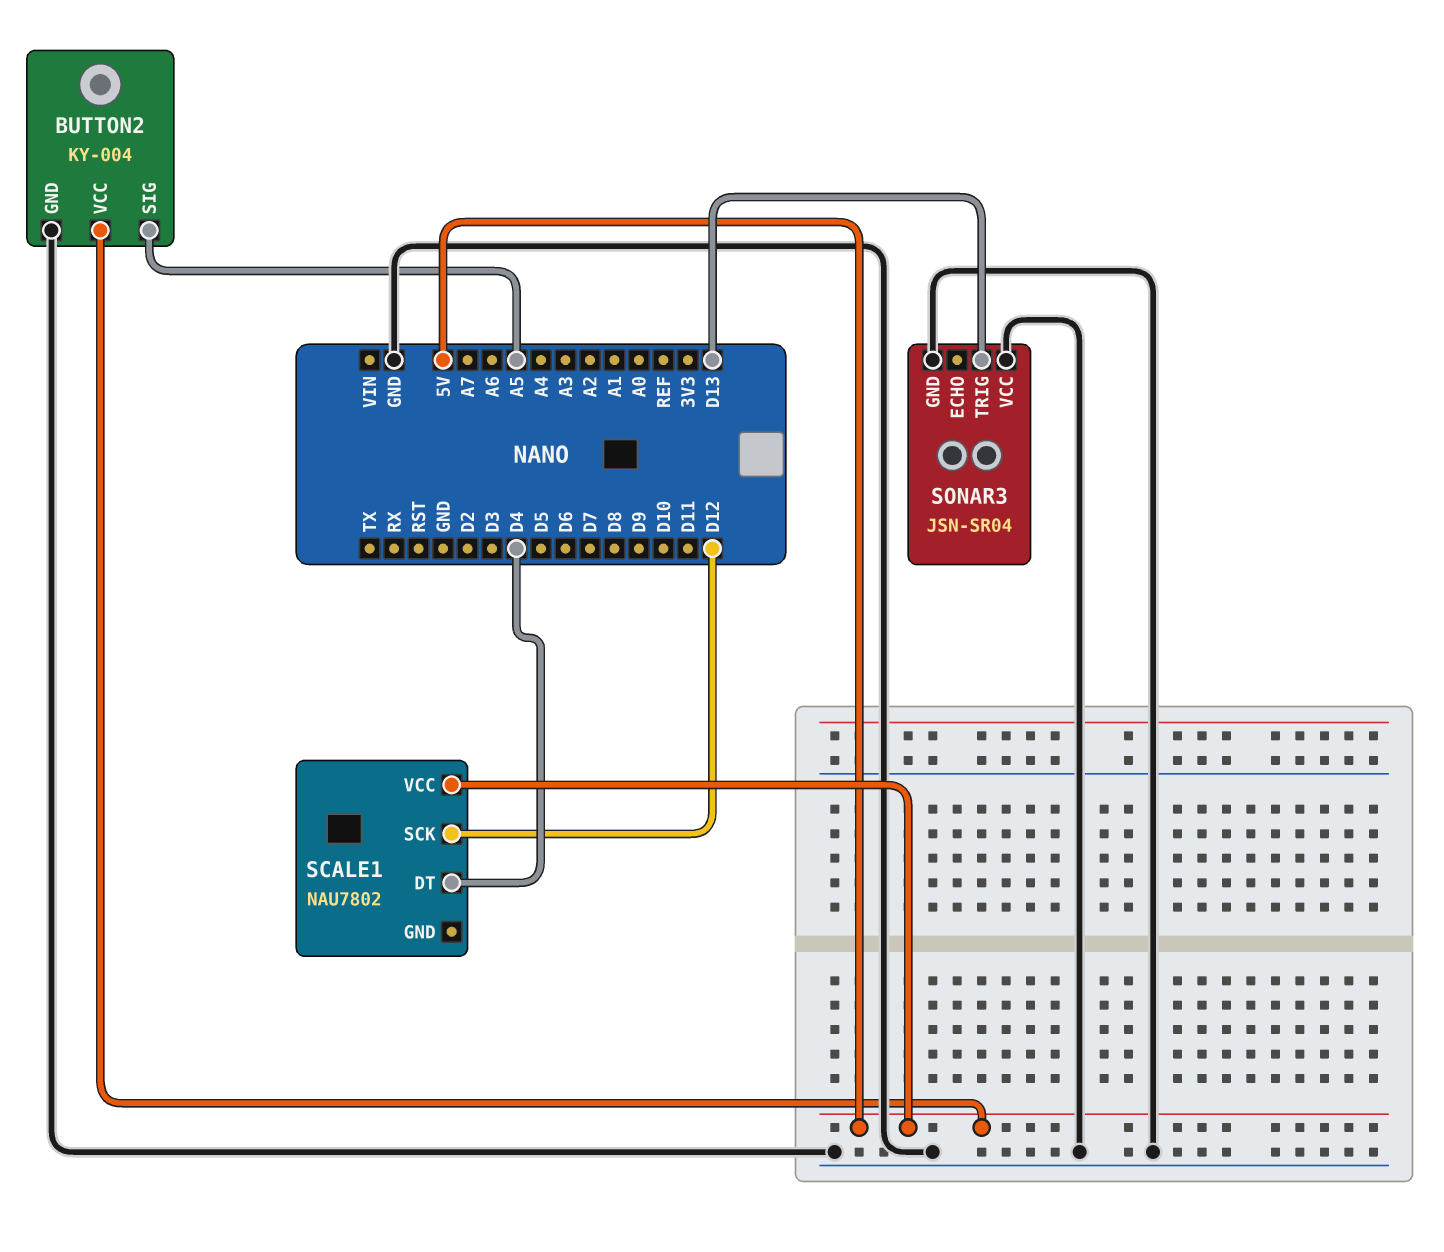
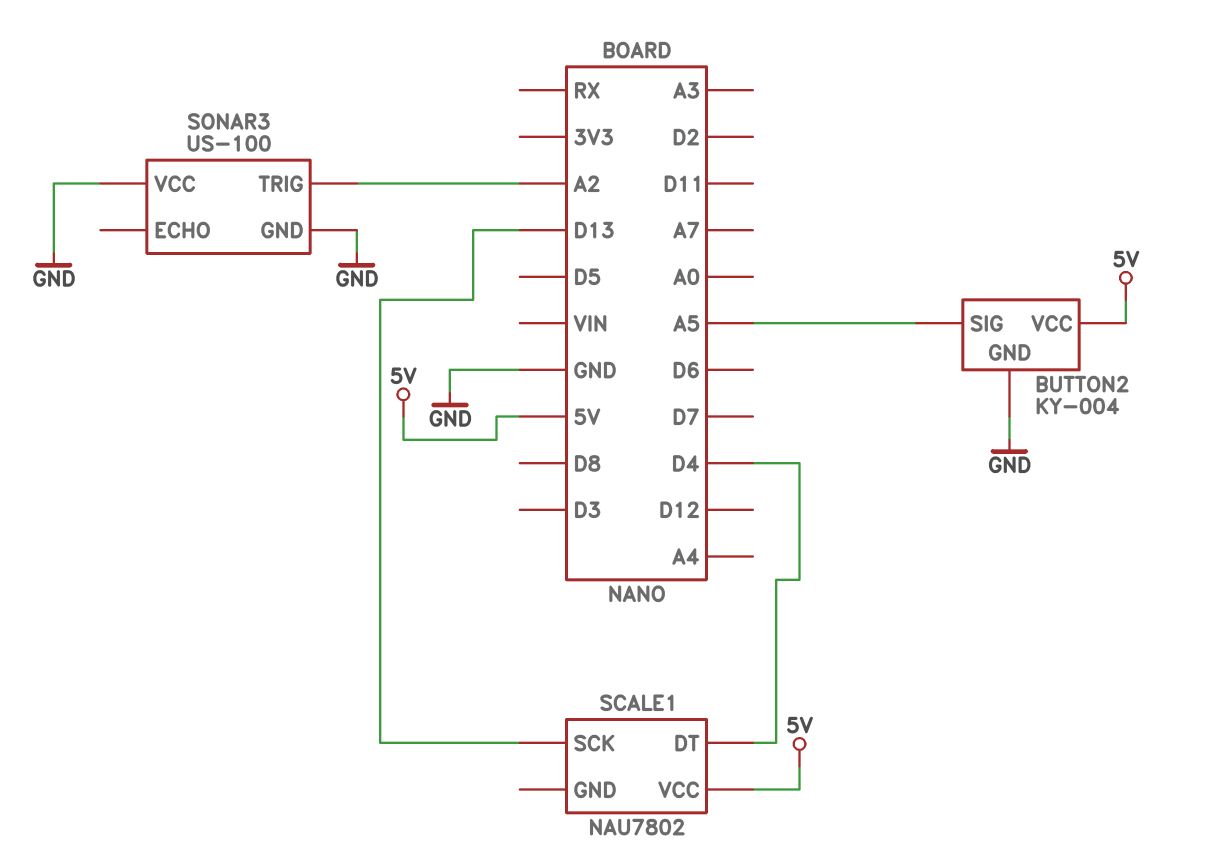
SCALE1 pin SCK: D12 -> D13
SONAR3: JSN-SR04 -> US-100
SONAR3 pin TRIG: D13 -> A2

